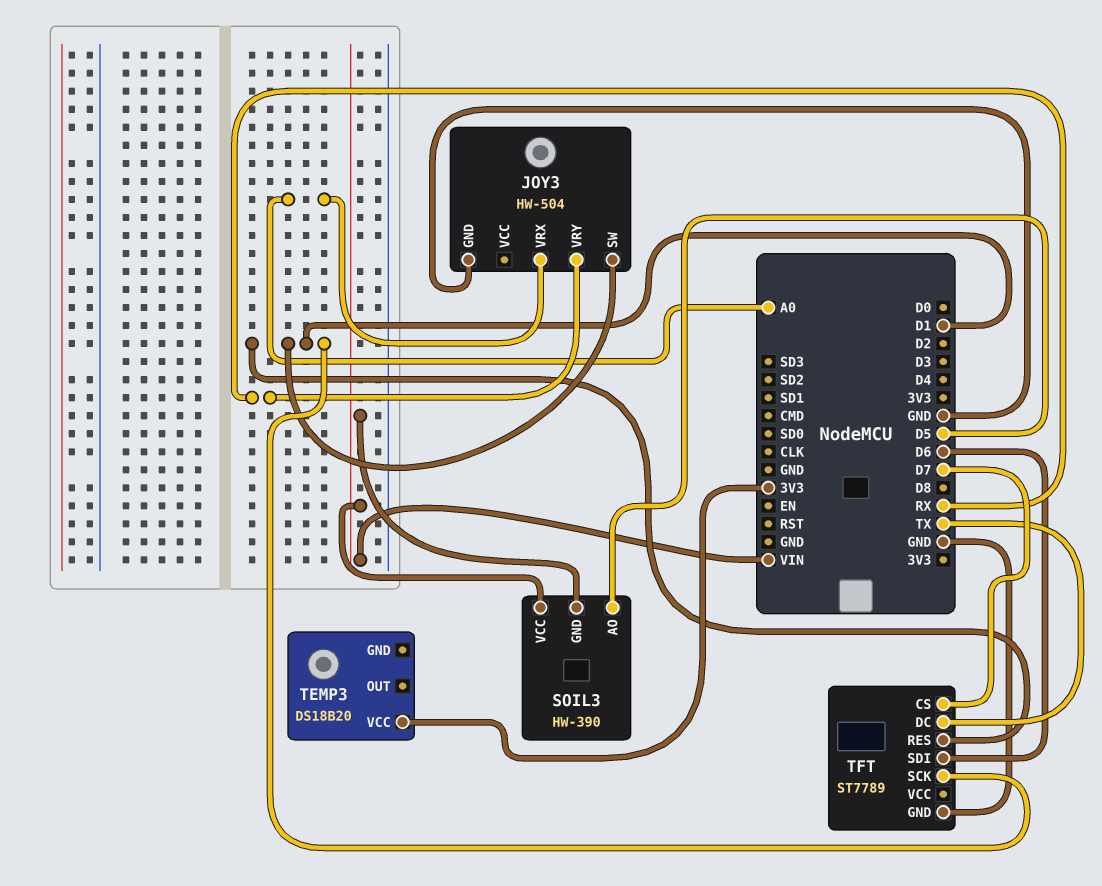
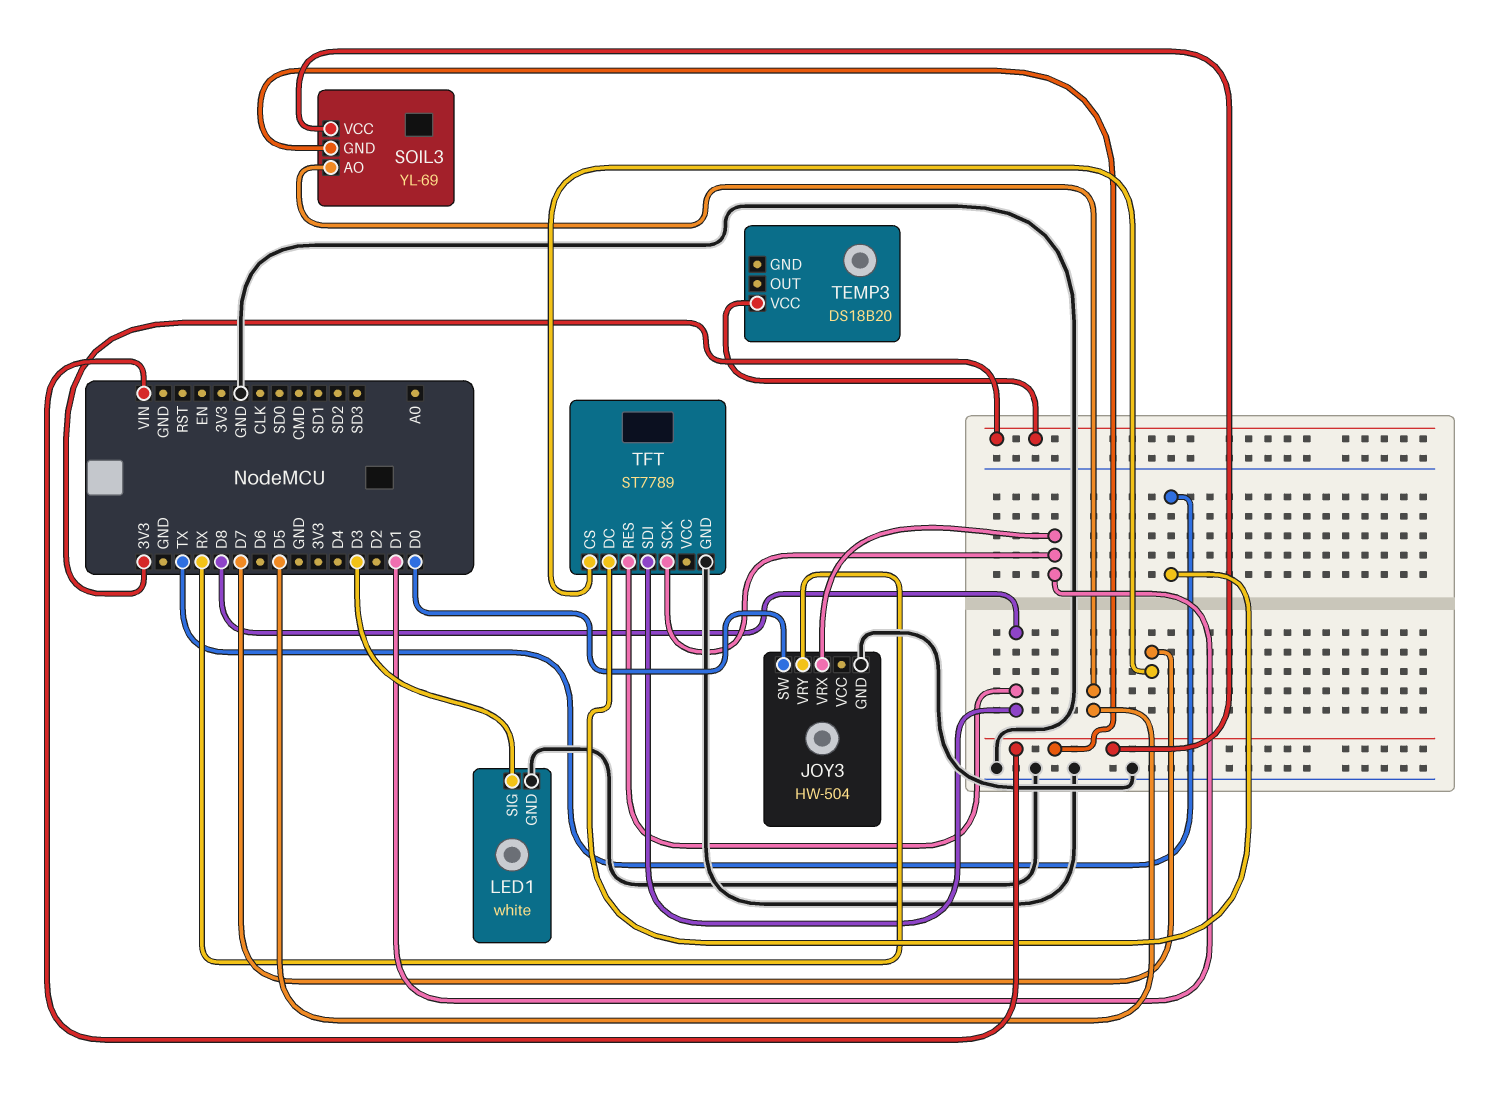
JOY3 pin SW: D1 -> D0
JOY3 pin VRX: A0 -> D1
LED1: none -> white
LED1 pin GND: none -> GND
LED1 pin SIG: none -> D3
SOIL3: HW-390 -> YL-69
TFT pin RES: D1 -> D8
TFT pin SDI: D6 -> D8

